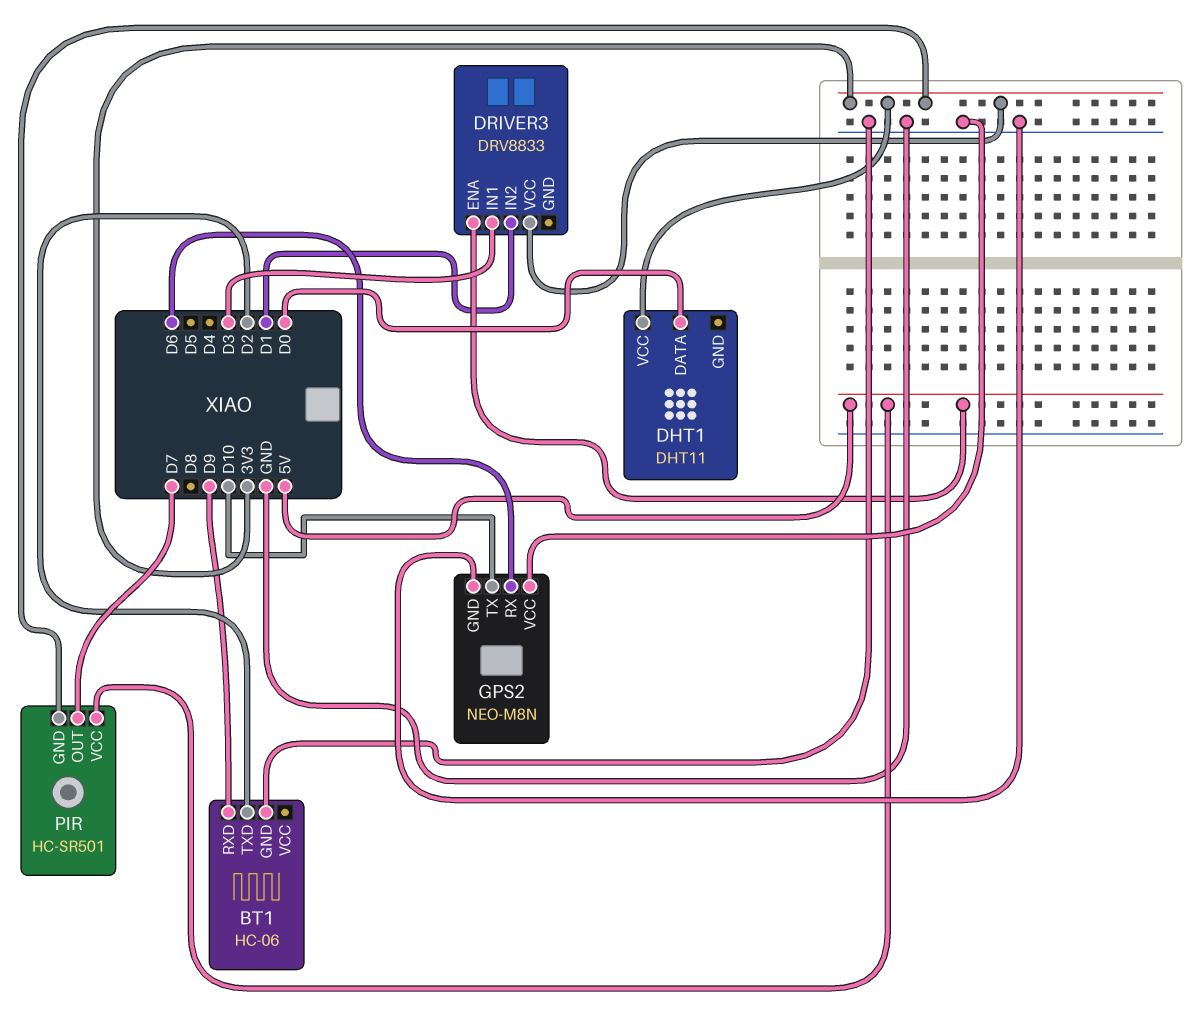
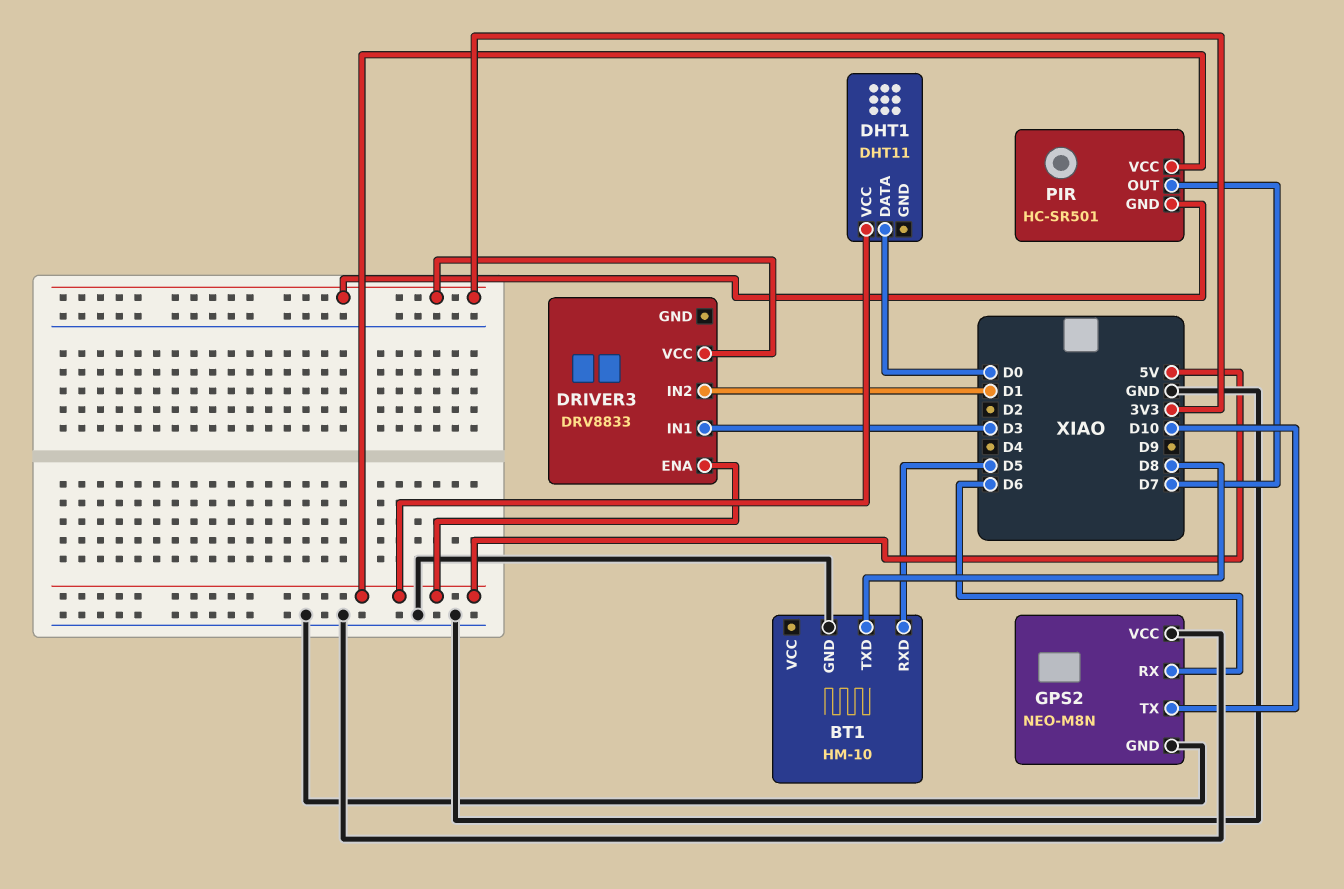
BT1: HC-06 -> HM-10
BT1 pin RXD: D9 -> D5
BT1 pin TXD: D2 -> D8
DHT1 pin VCC: 3V3 -> 5V

